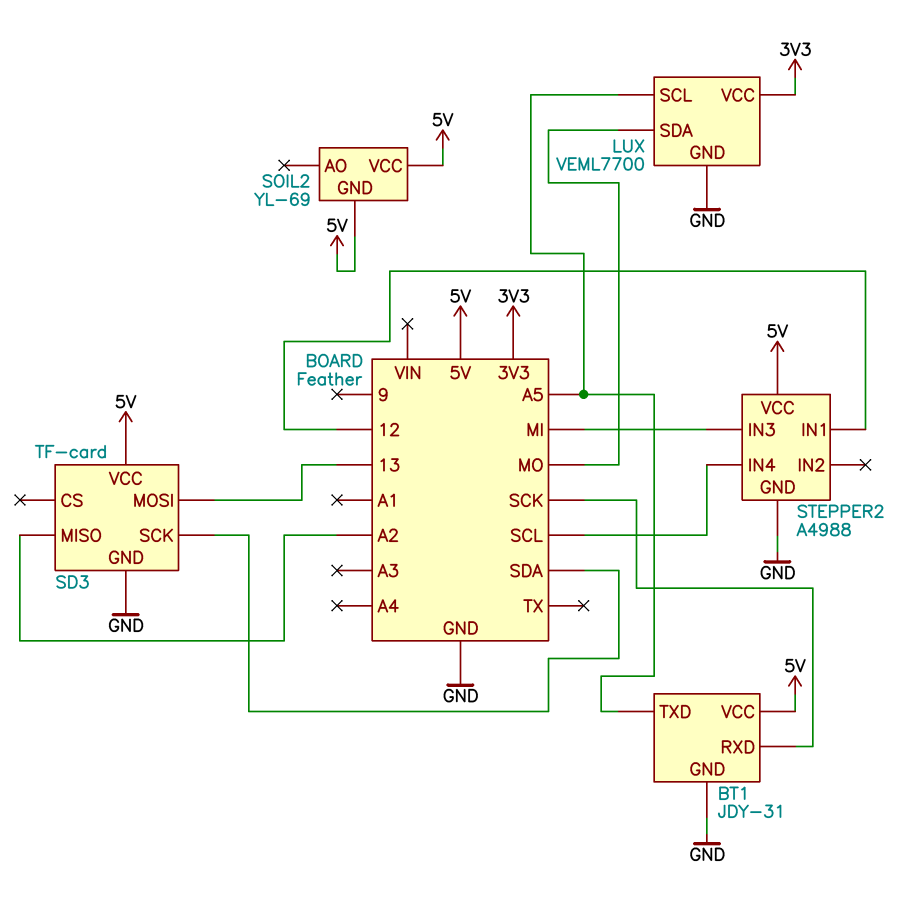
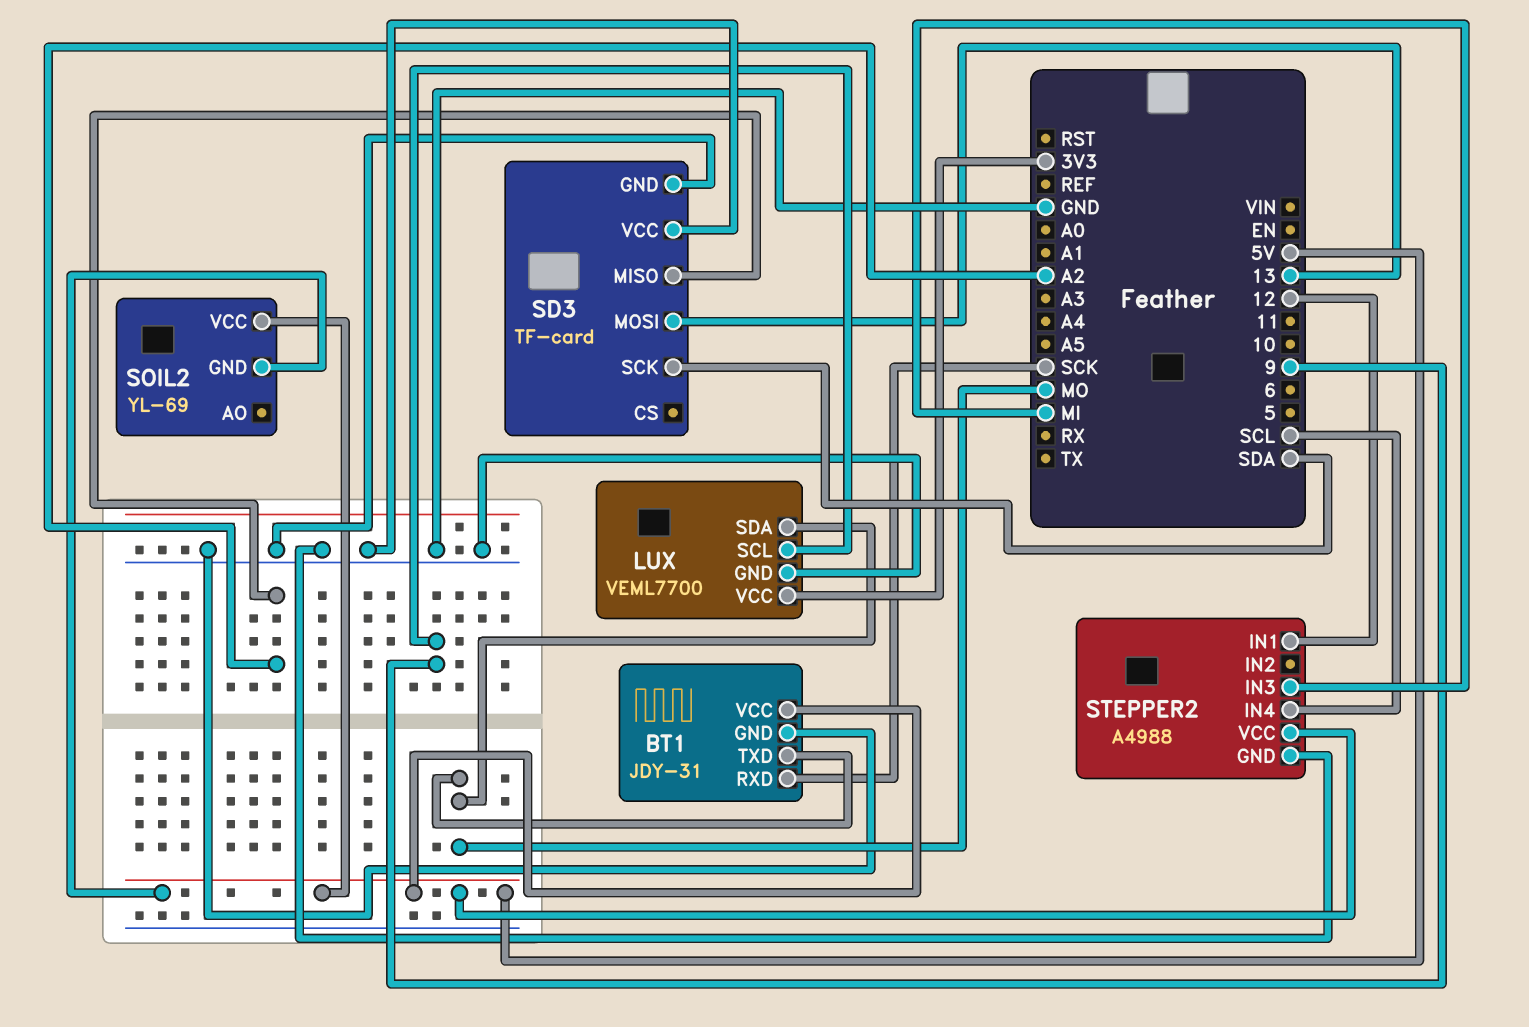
BT1 pin TXD: A5 -> MO
LUX pin SCL: A5 -> 9
SD3 pin VCC: 5V -> GND

